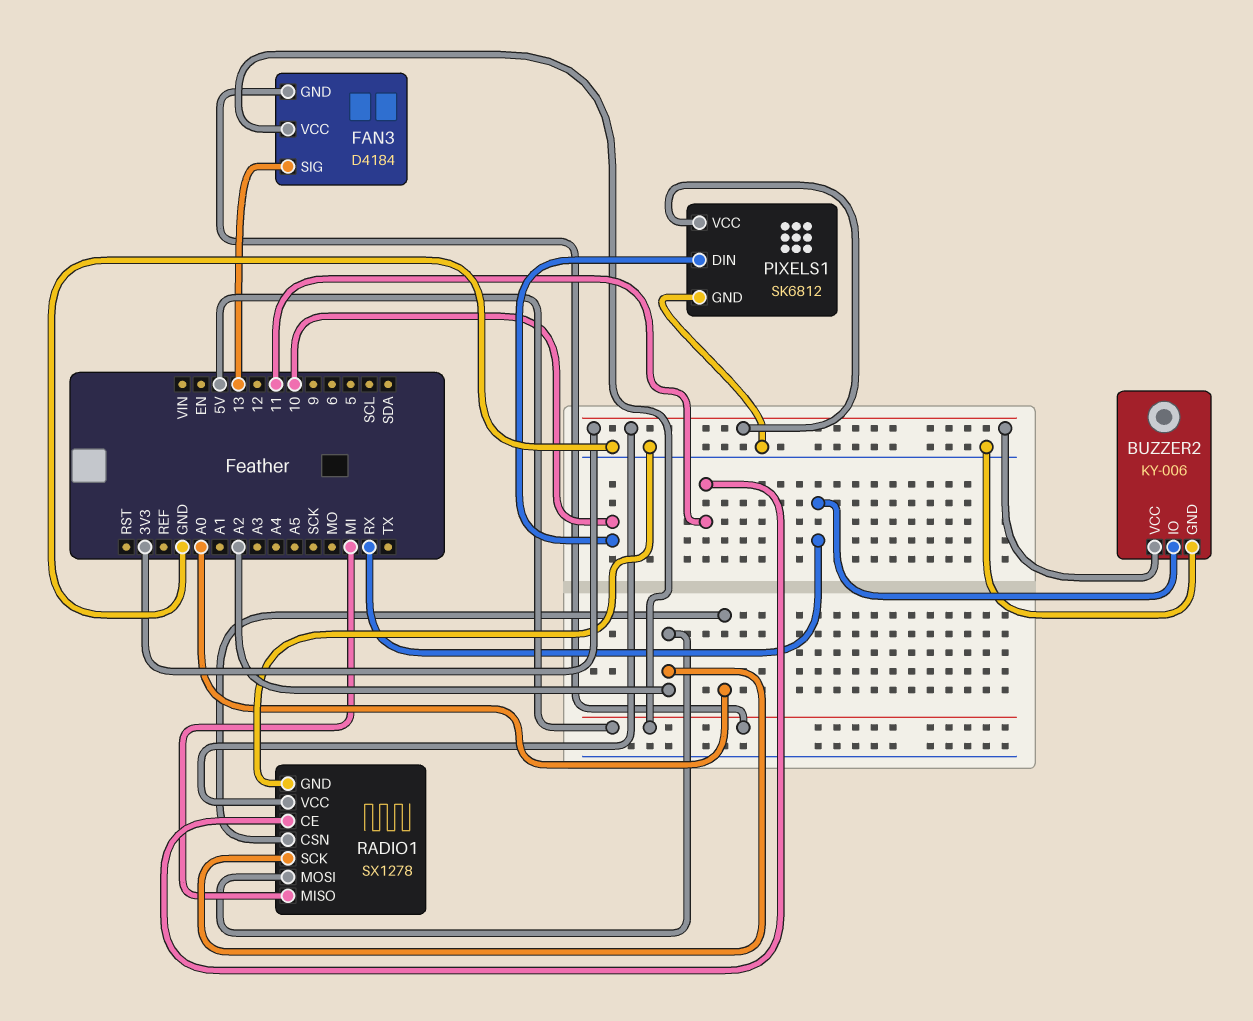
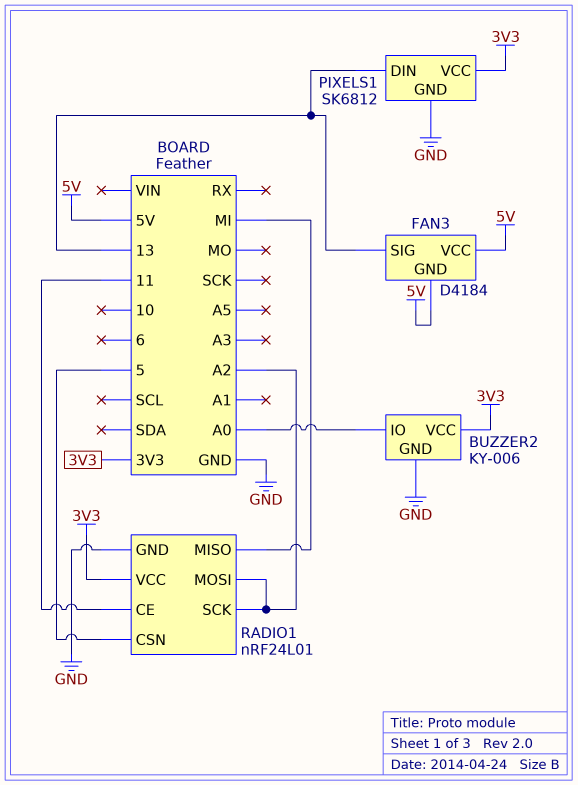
BUZZER2 pin IO: RX -> A0
PIXELS1 pin DIN: 10 -> 13
RADIO1: SX1278 -> nRF24L01
RADIO1 pin CSN: A0 -> 5

